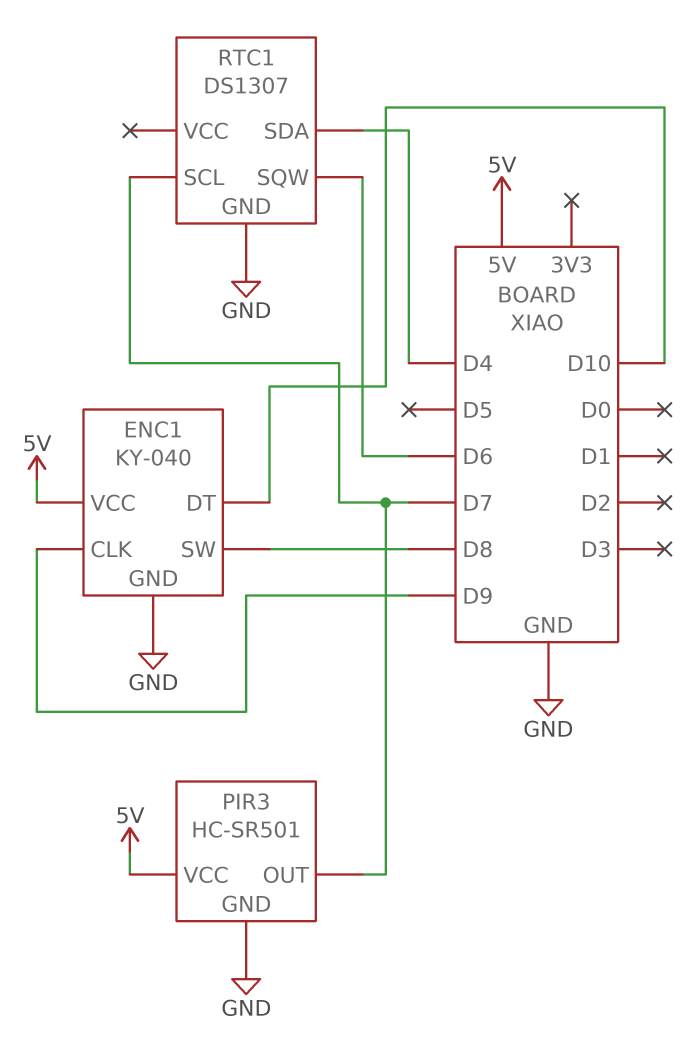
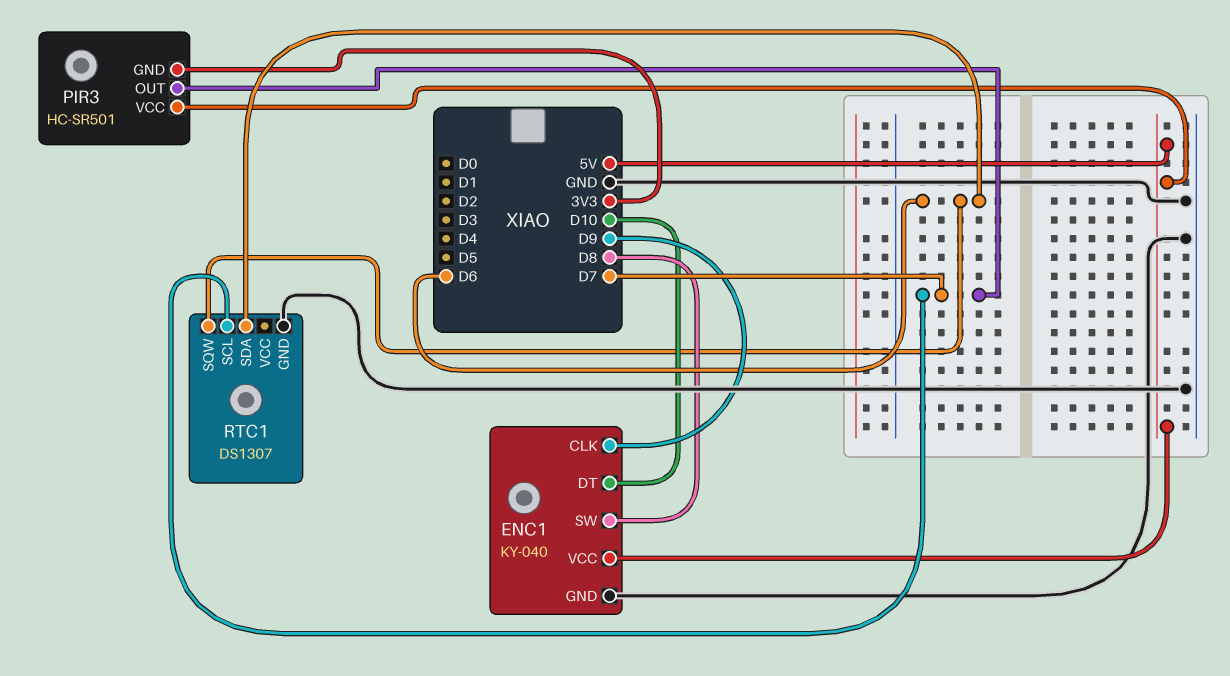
PIR3 pin GND: GND -> 3V3
RTC1 pin SDA: D4 -> D6

